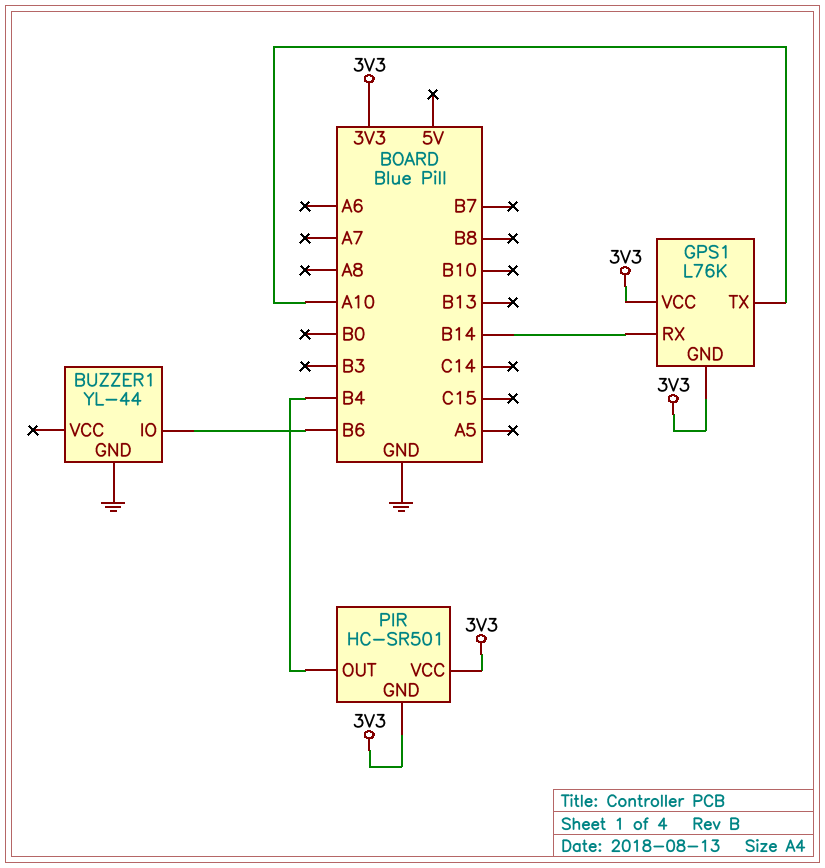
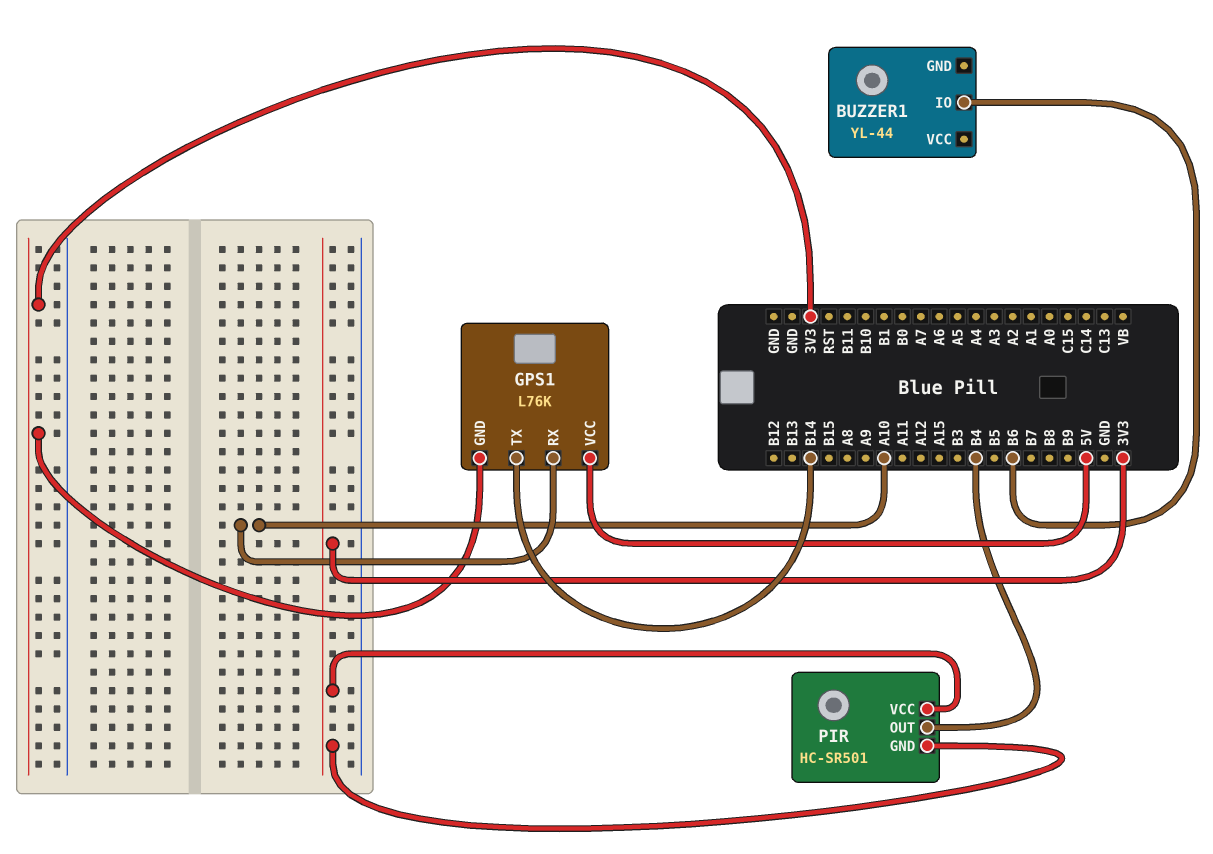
BUZZER1 pin GND: GND -> none
GPS1 pin RX: B14 -> A10
GPS1 pin TX: A10 -> B14
GPS1 pin VCC: 3V3 -> 5V

